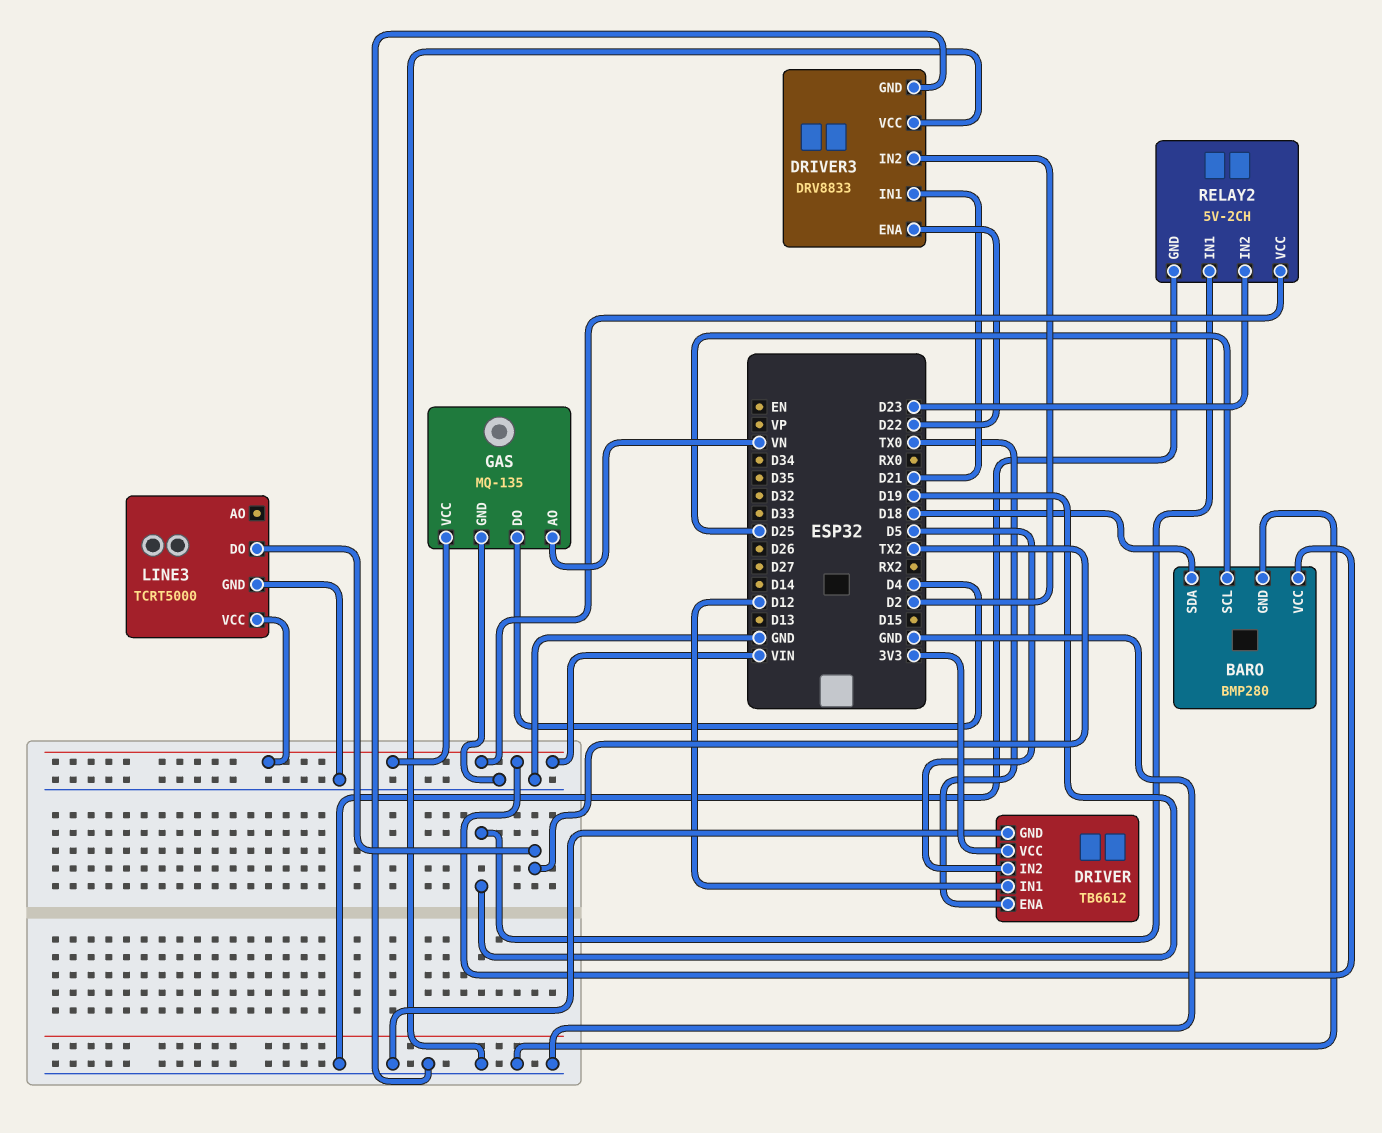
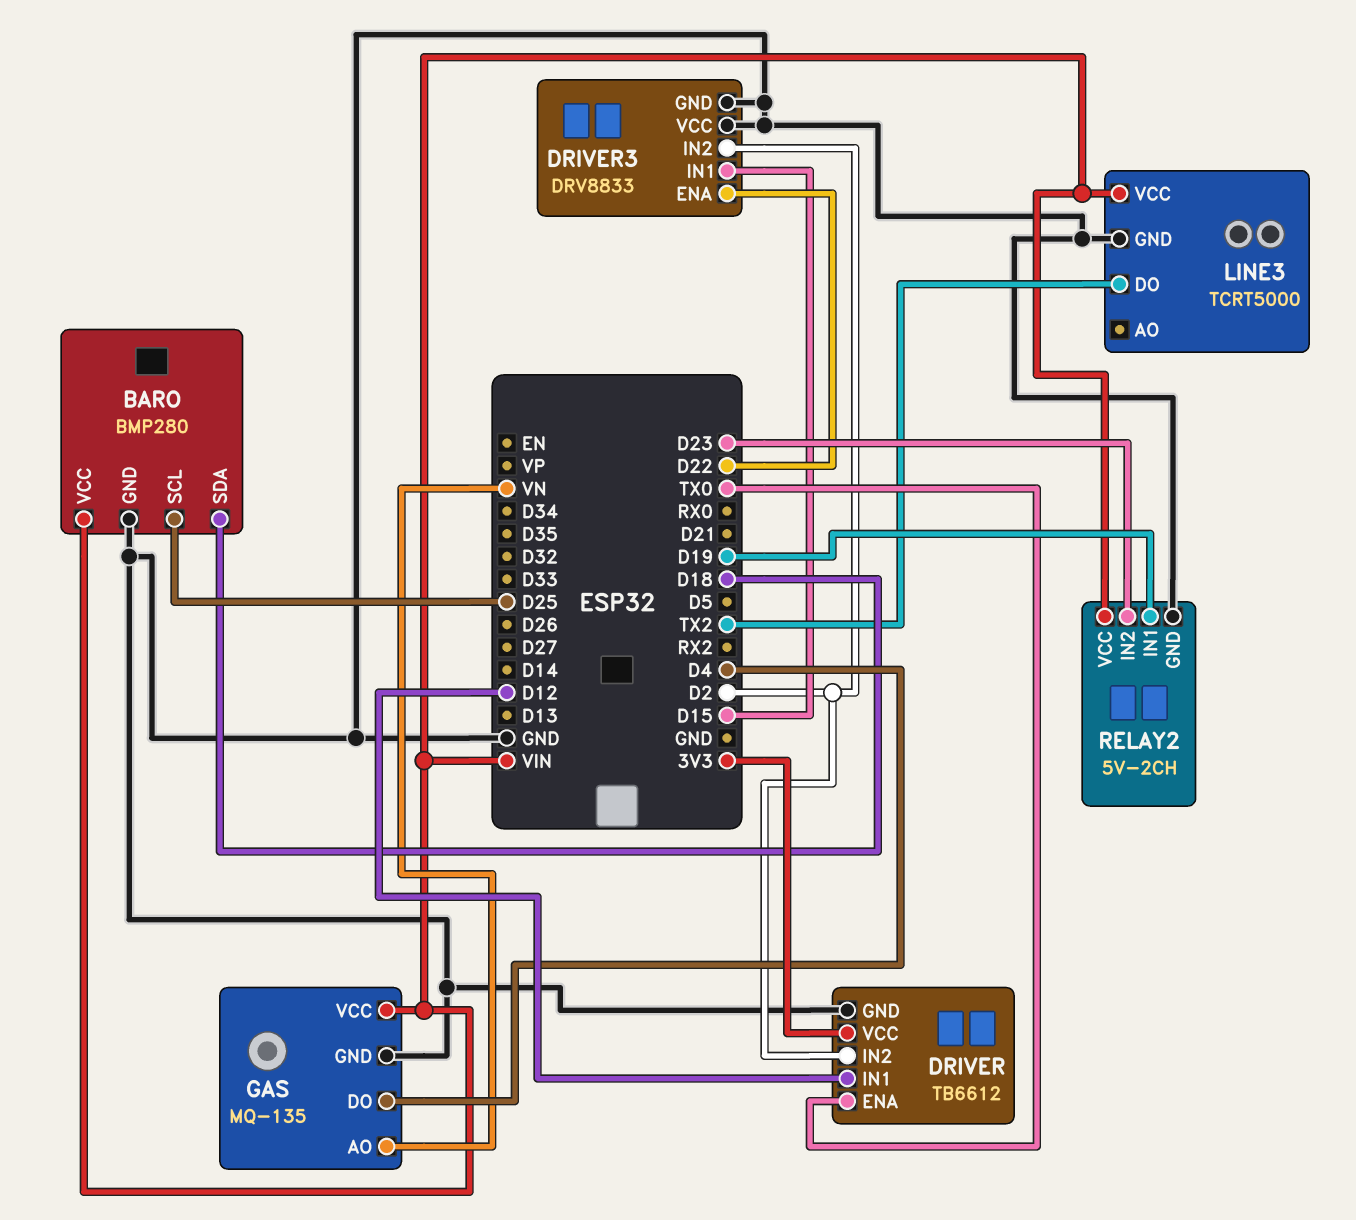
DRIVER pin IN2: D5 -> D2
DRIVER3 pin IN1: D21 -> D15

